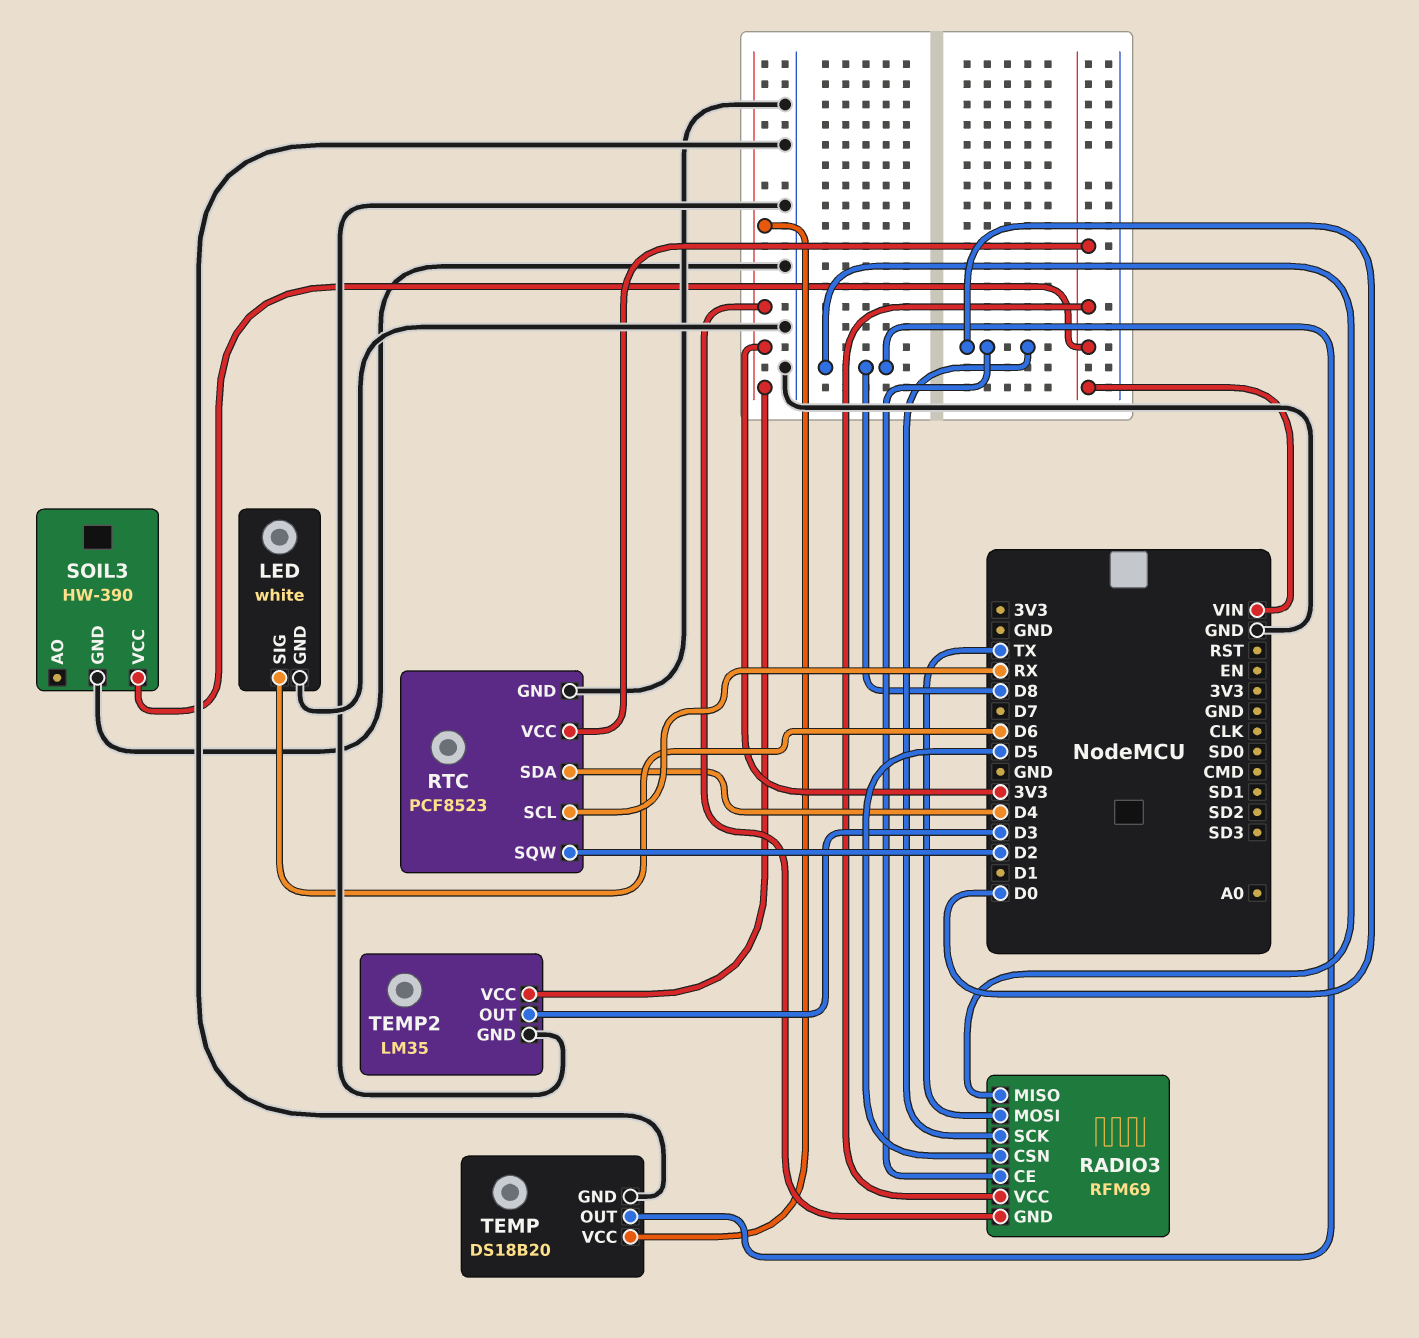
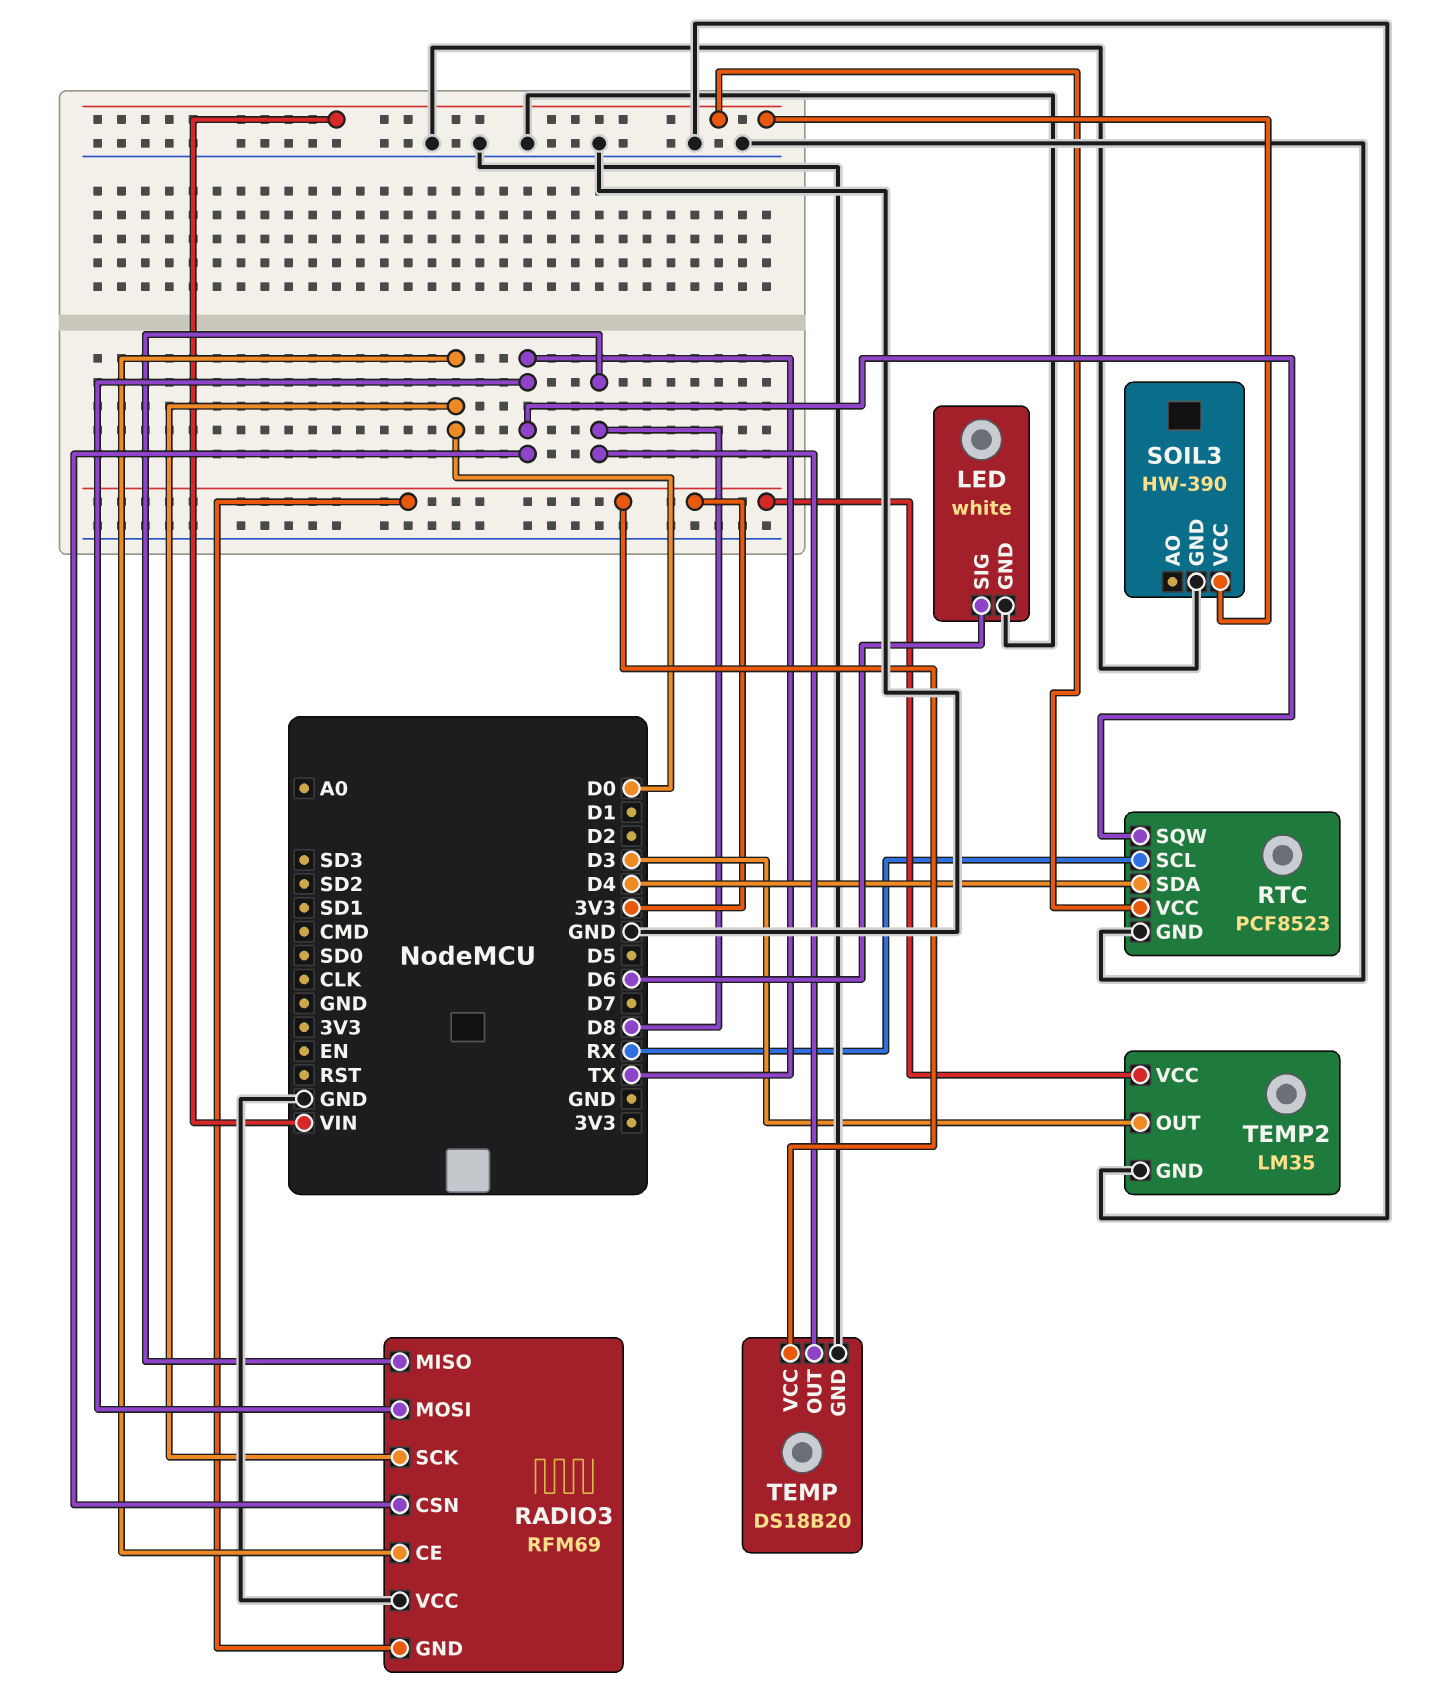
RADIO3 pin CSN: D5 -> TX
RADIO3 pin VCC: VIN -> GND
RTC pin SQW: D2 -> TX

